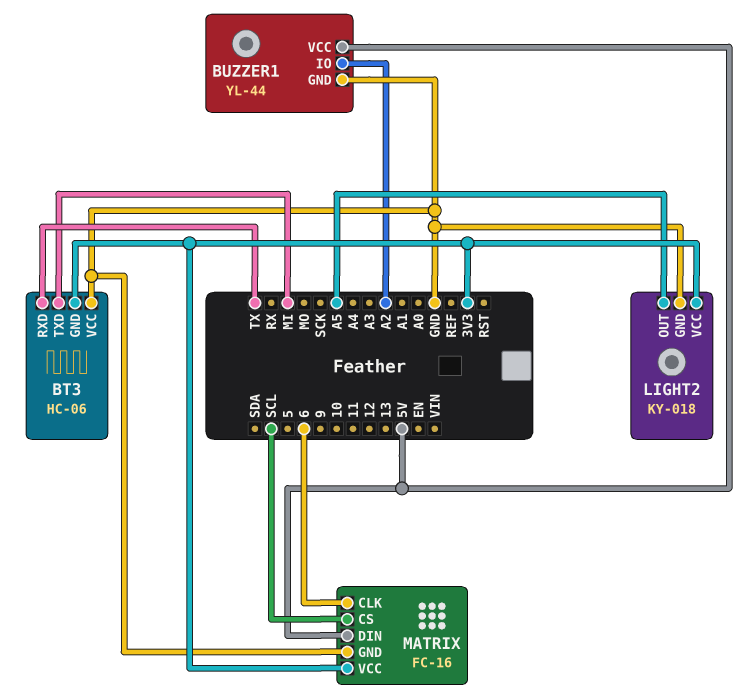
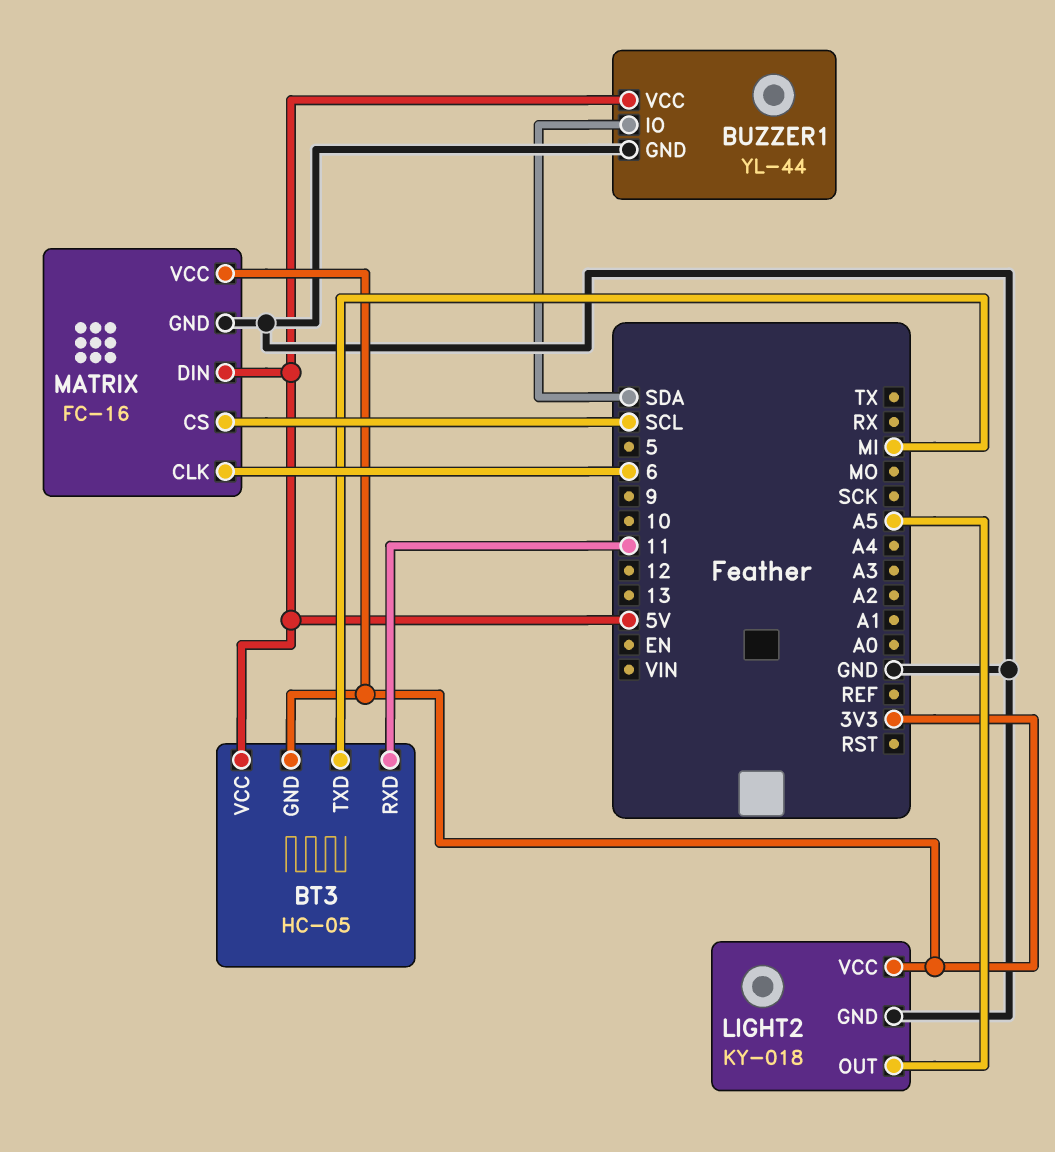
BT3: HC-06 -> HC-05
BT3 pin RXD: TX -> 11
BT3 pin VCC: GND -> 5V
BUZZER1 pin IO: A2 -> SDA

